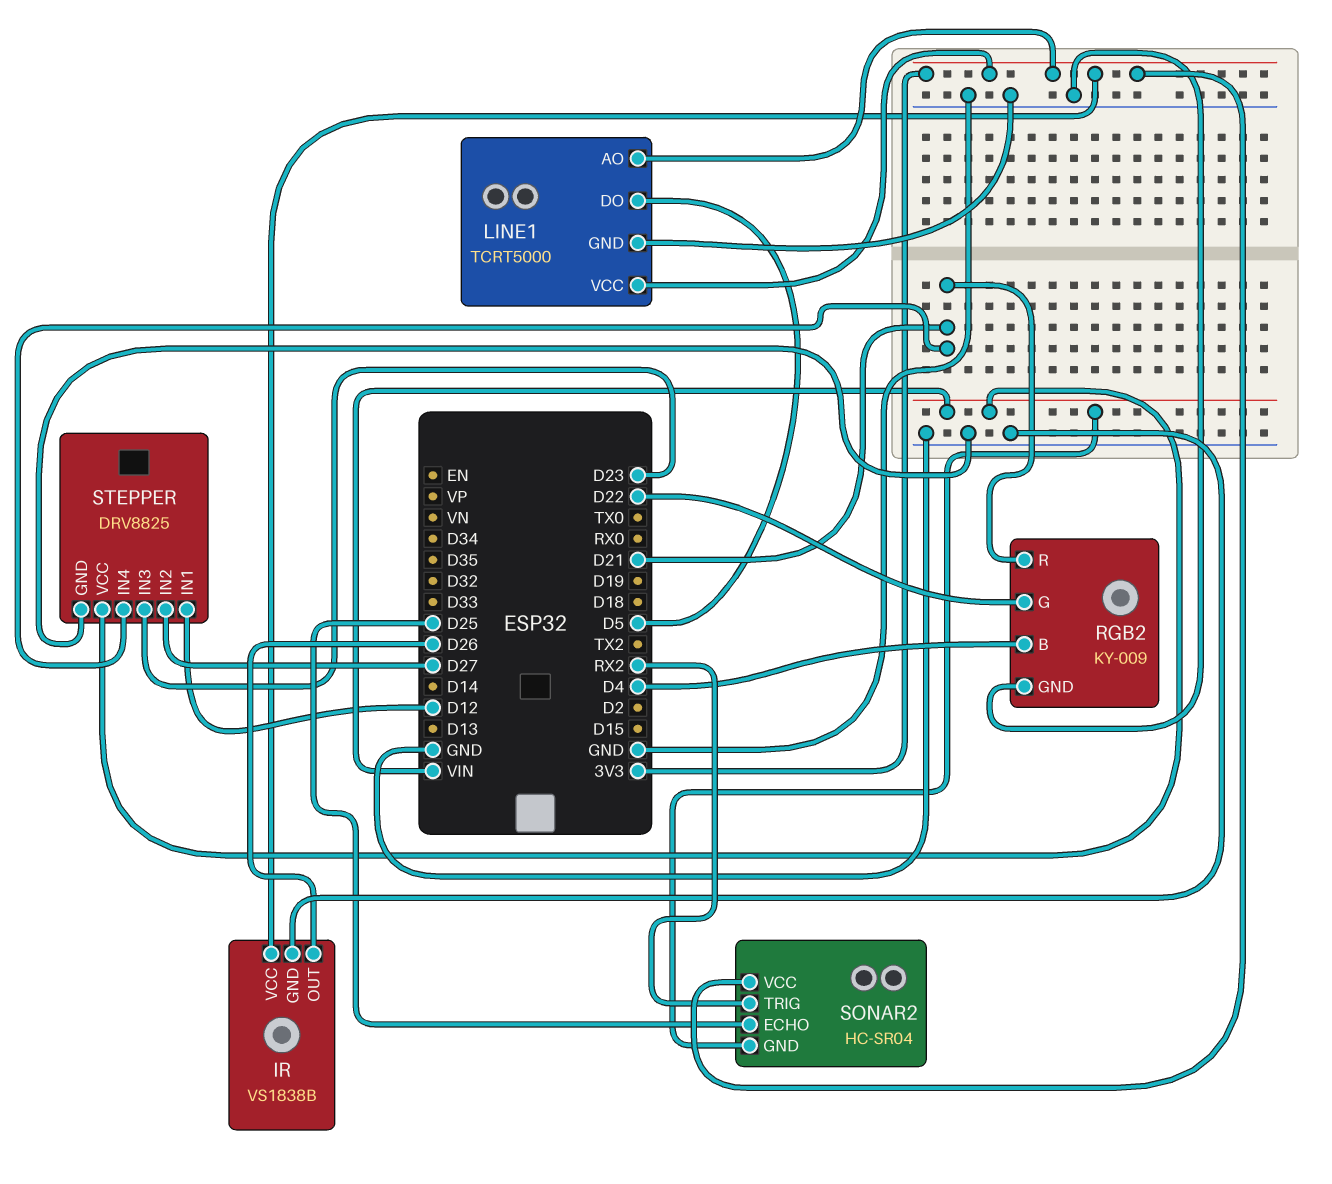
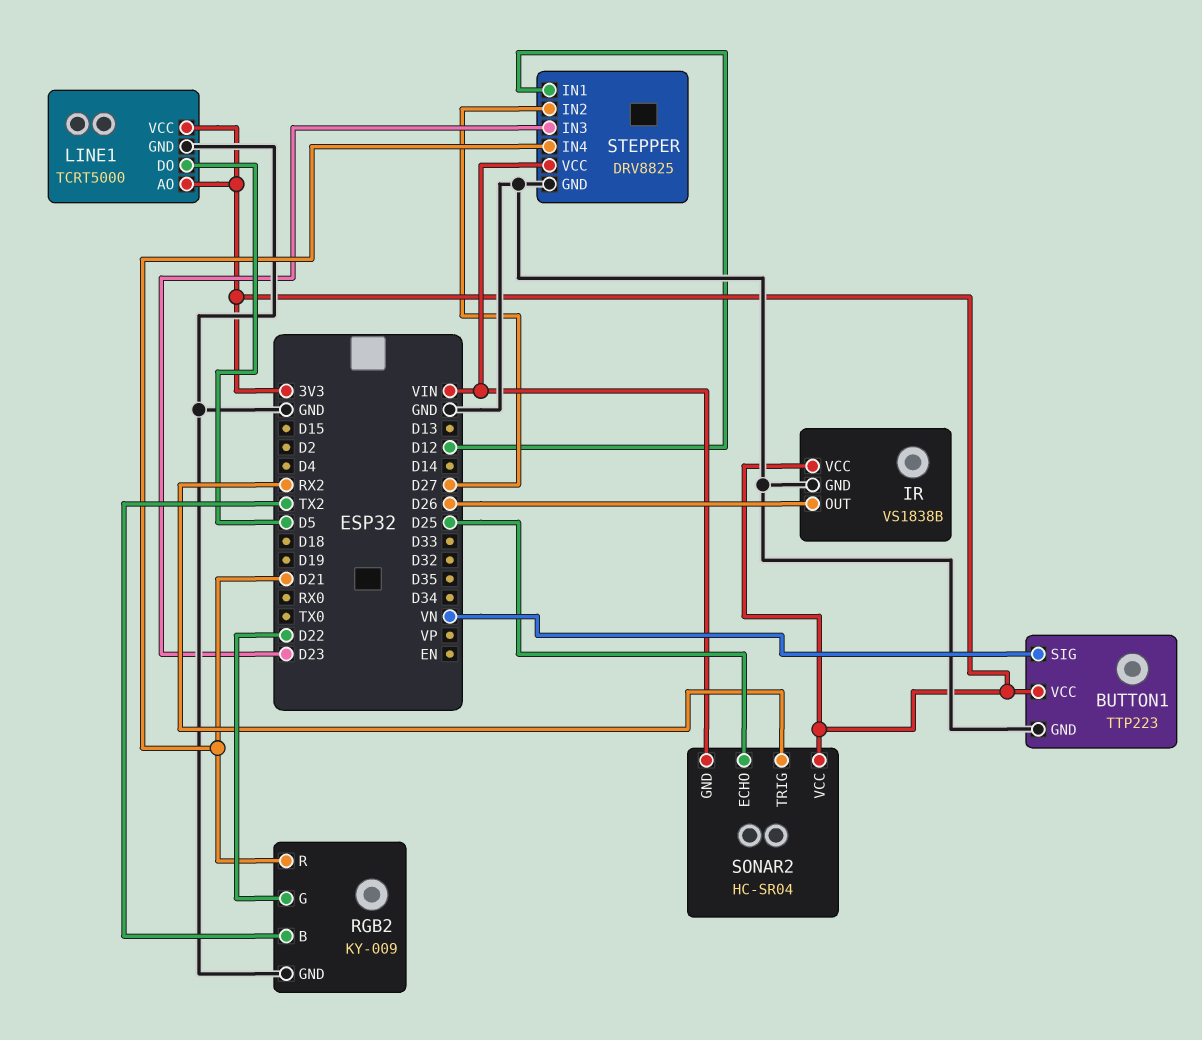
BUTTON1: none -> TTP223
BUTTON1 pin GND: none -> GND
BUTTON1 pin SIG: none -> VN
BUTTON1 pin VCC: none -> 3V3
RGB2 pin B: D4 -> TX2

